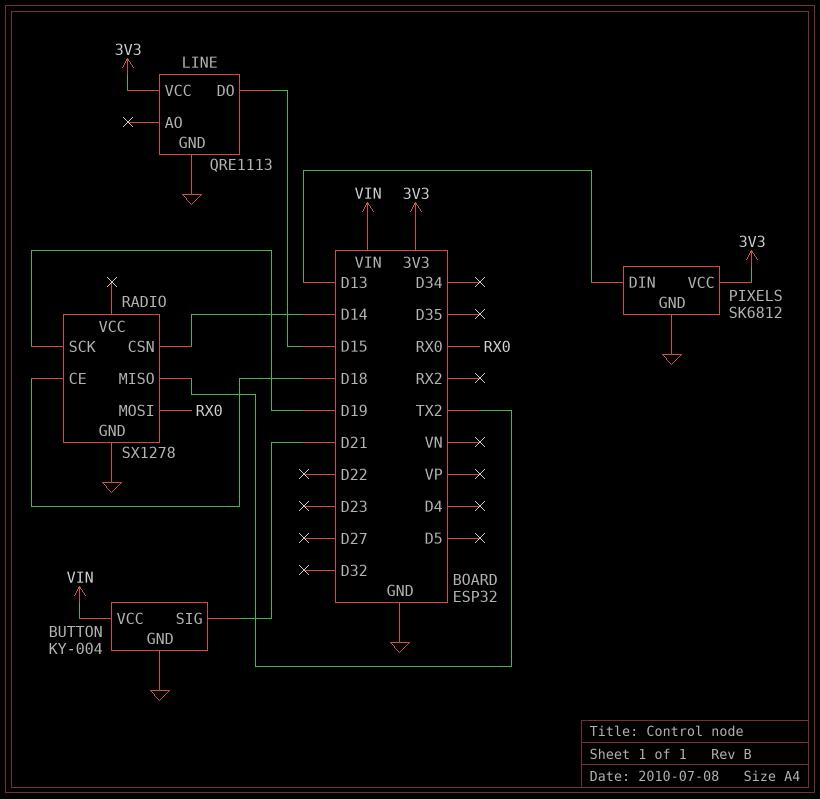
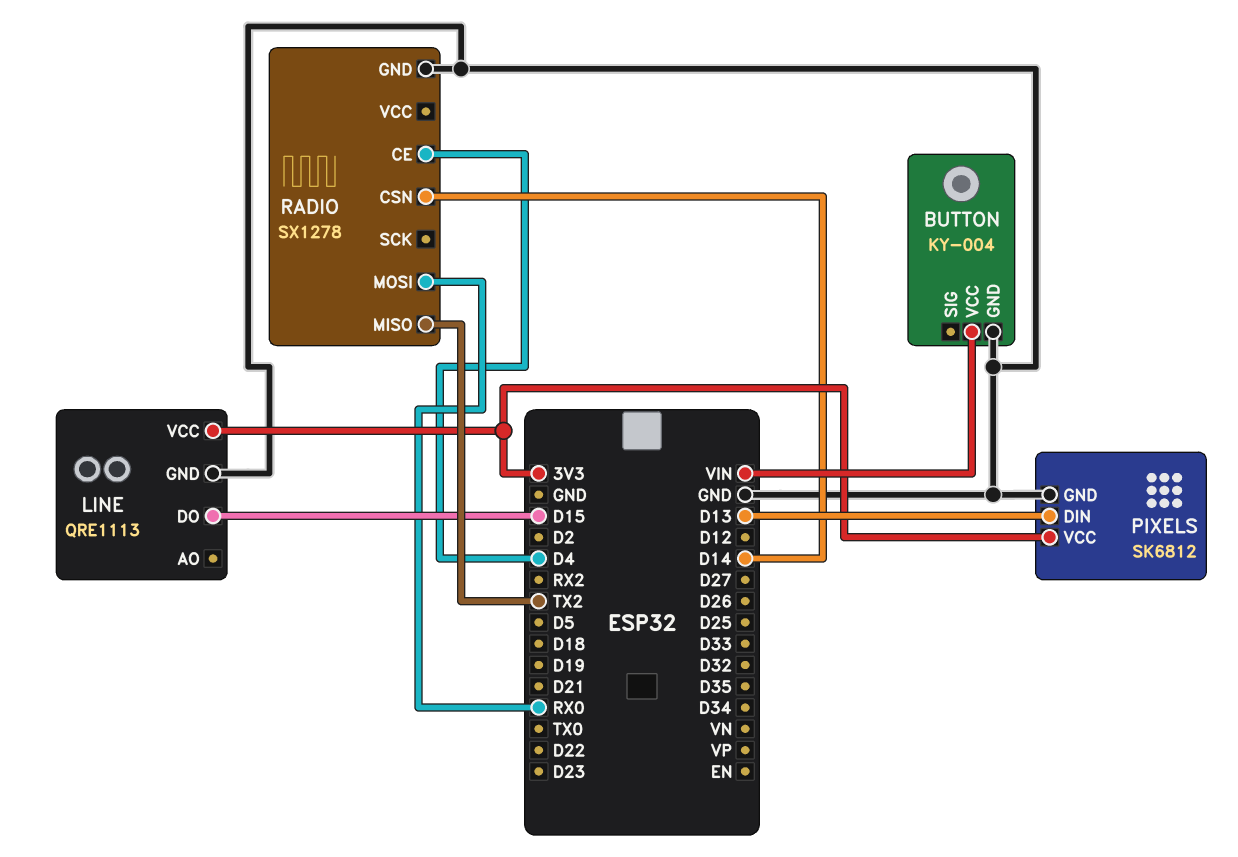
BUTTON pin SIG: D21 -> none
RADIO pin CE: D18 -> D4
RADIO pin SCK: D19 -> none

